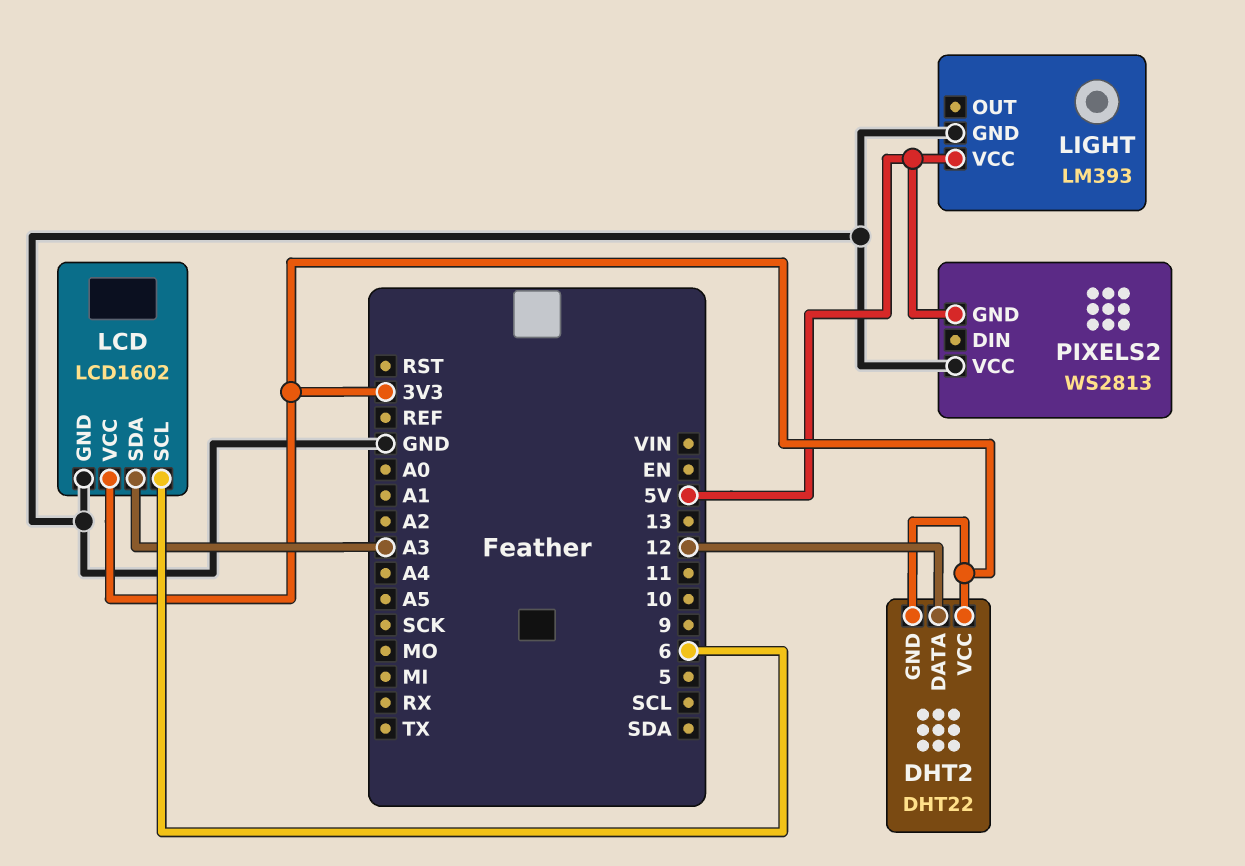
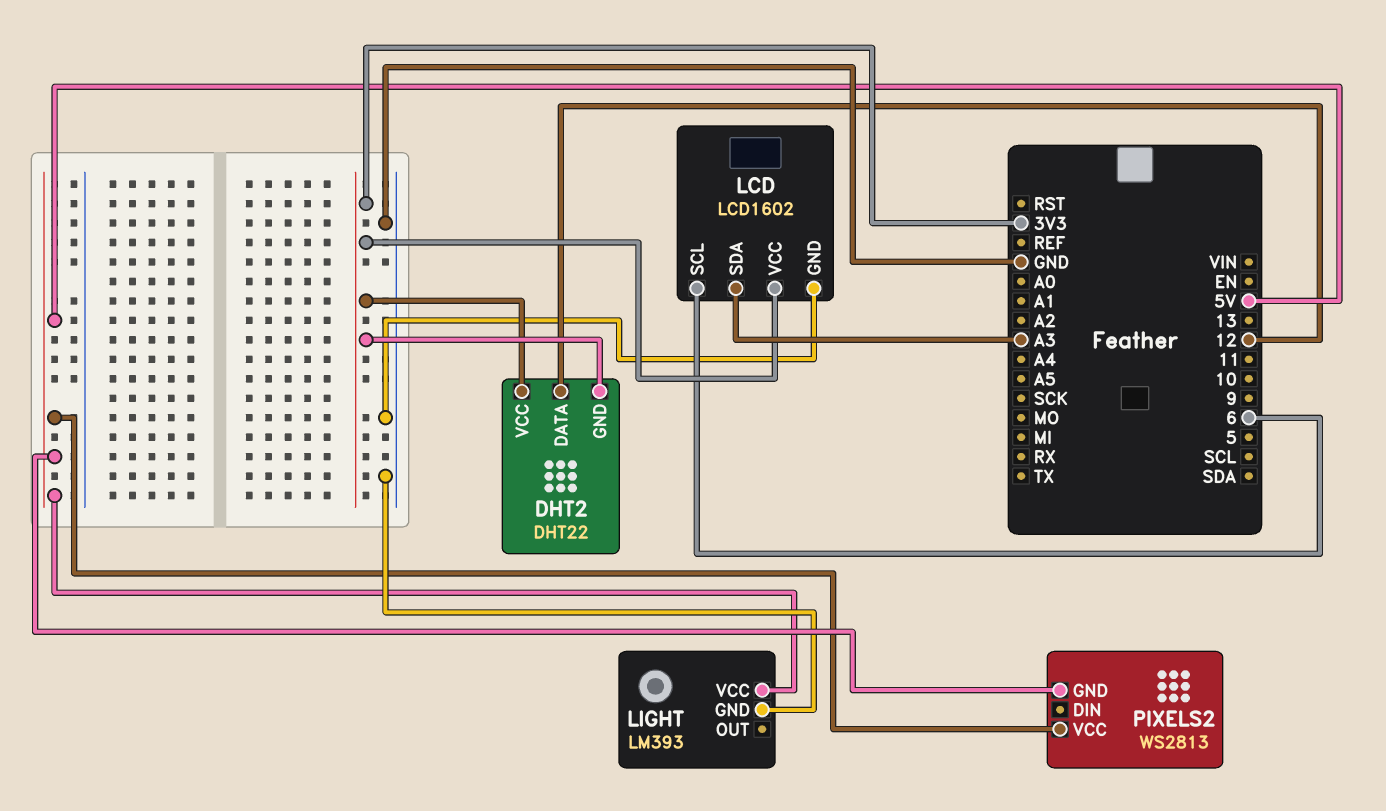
PIXELS2 pin VCC: GND -> 5V

